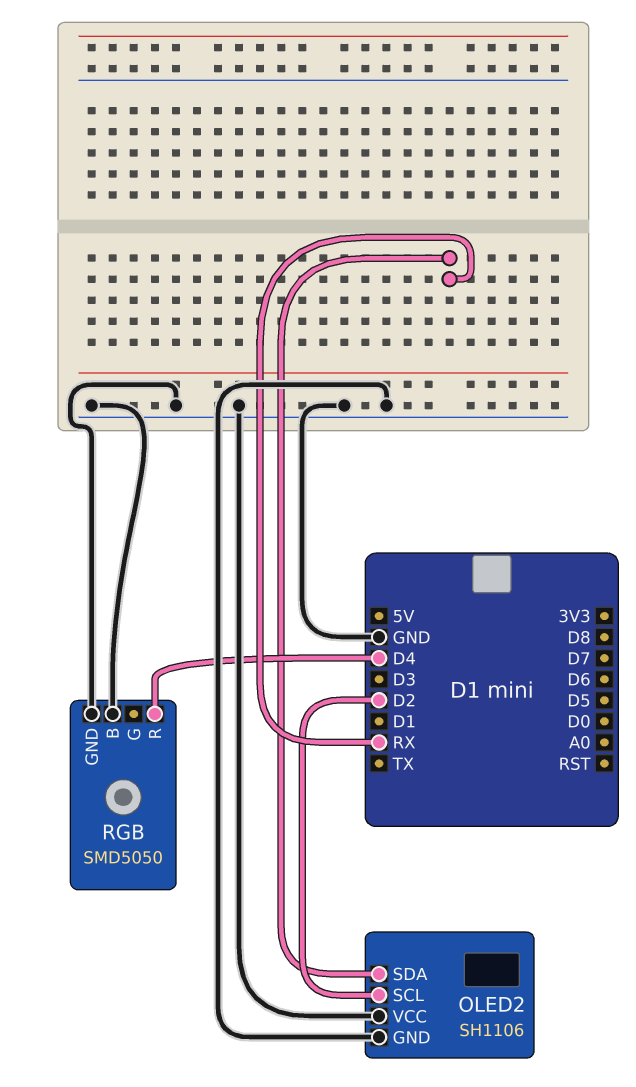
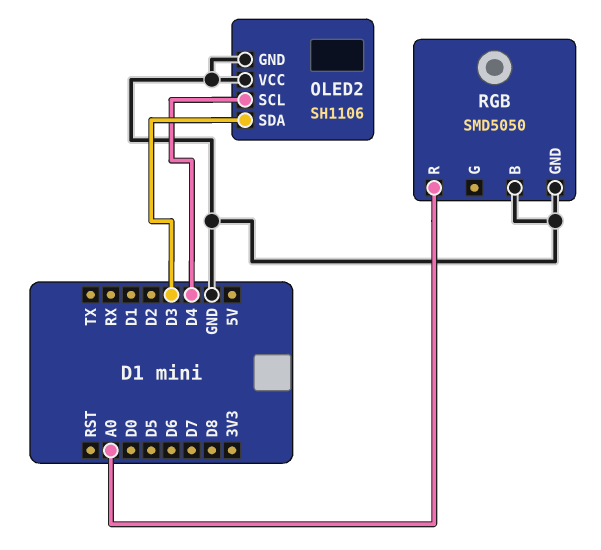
OLED2 pin SCL: D2 -> D4
OLED2 pin SDA: RX -> D3
RGB pin R: D4 -> A0

